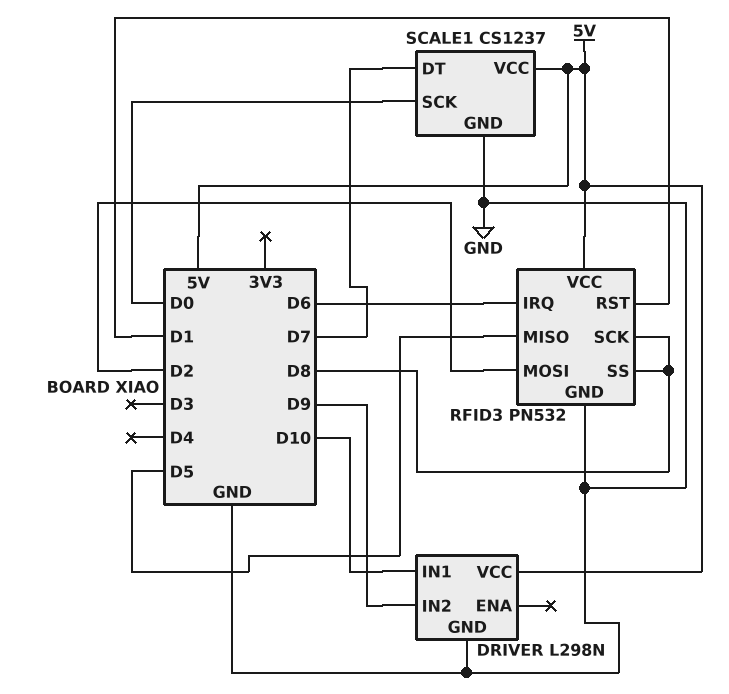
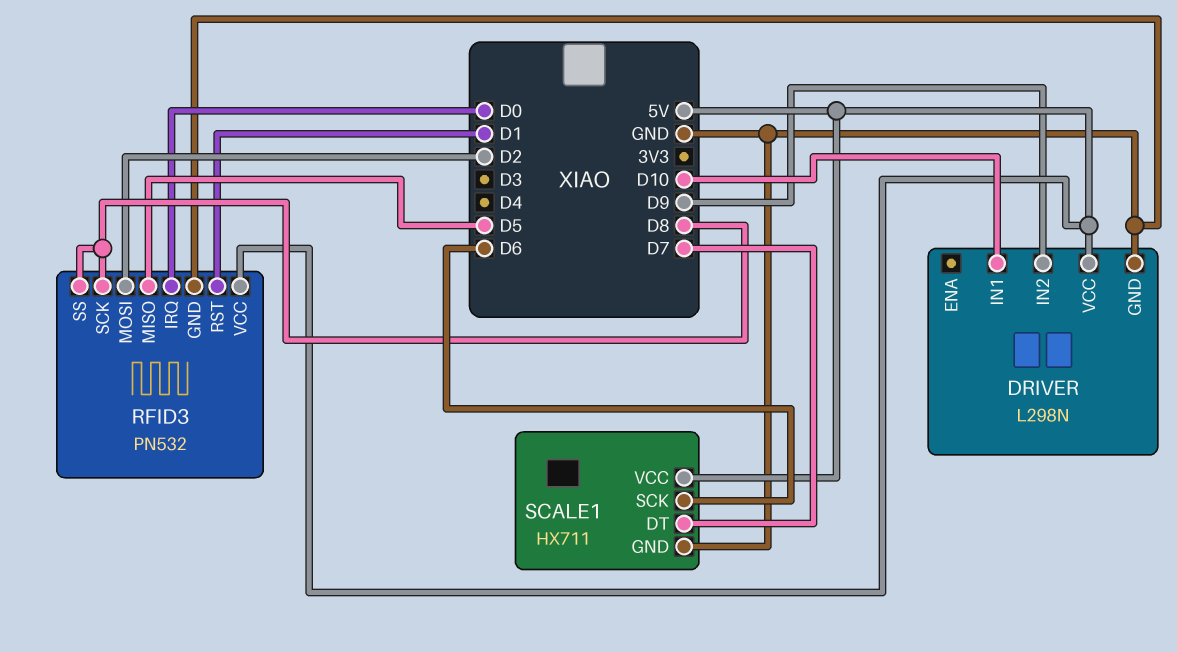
RFID3 pin IRQ: D6 -> D0
SCALE1: CS1237 -> HX711
SCALE1 pin SCK: D0 -> D6

